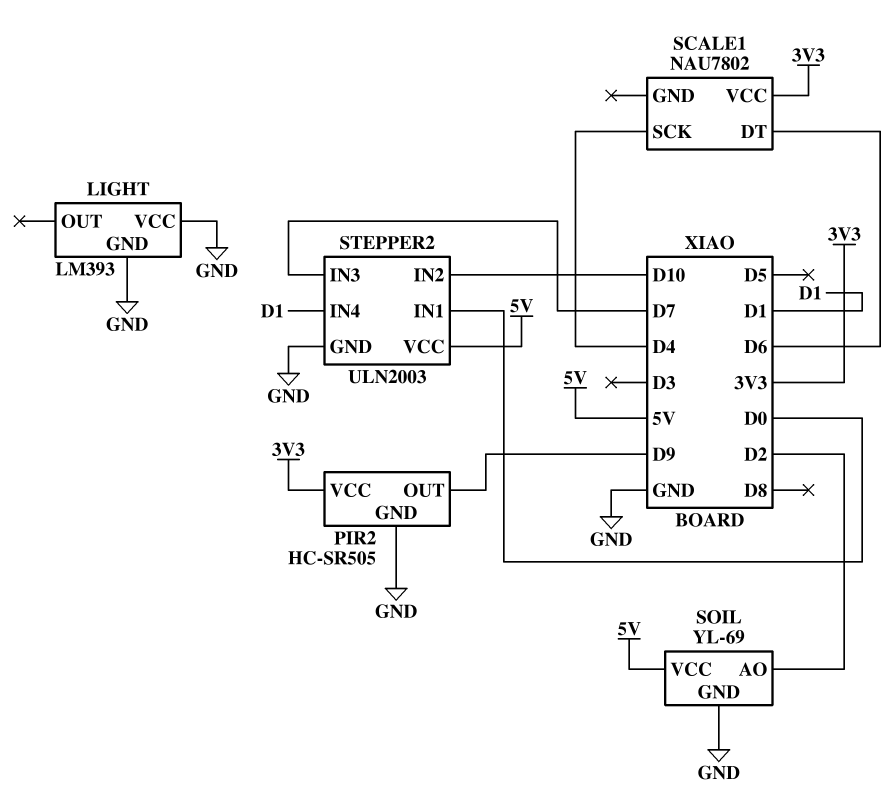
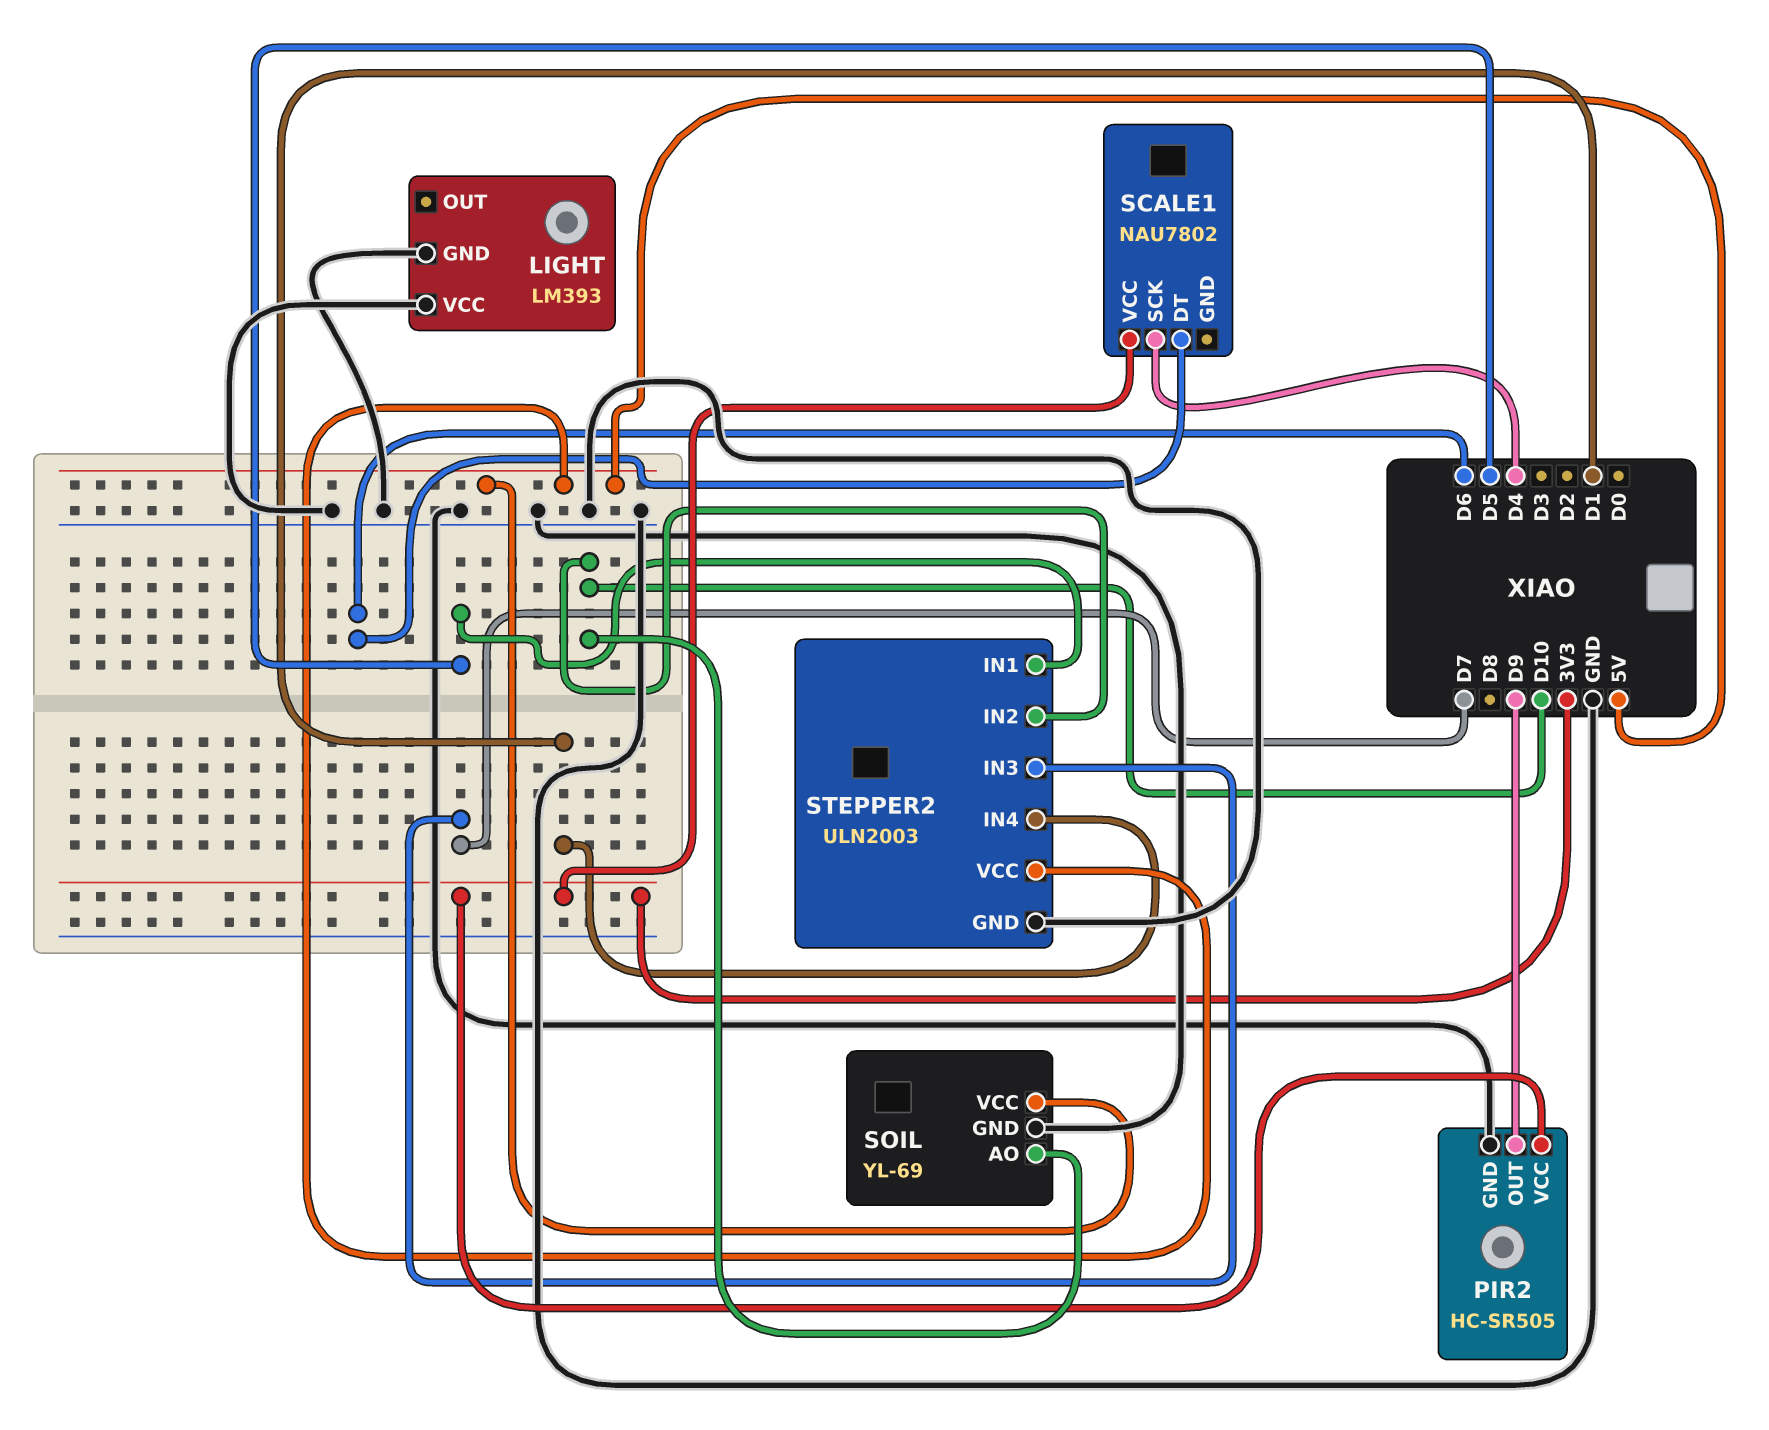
SOIL pin AO: D2 -> D10
STEPPER2 pin IN1: D0 -> D5

